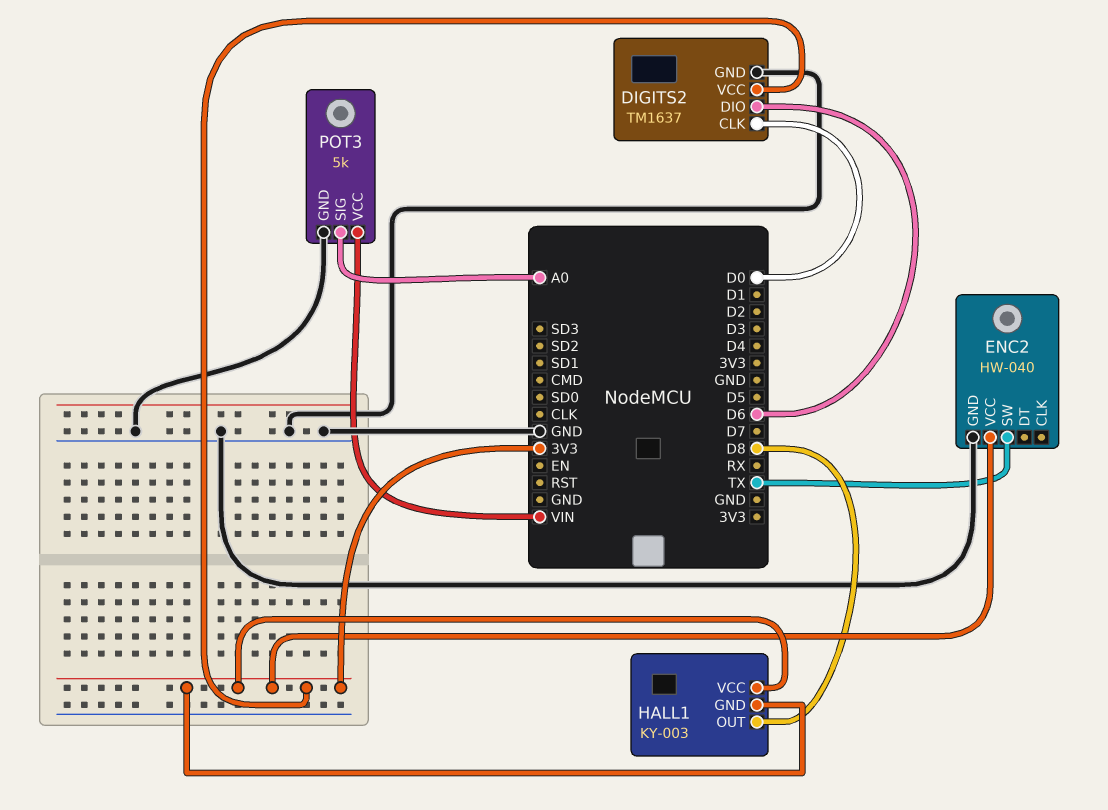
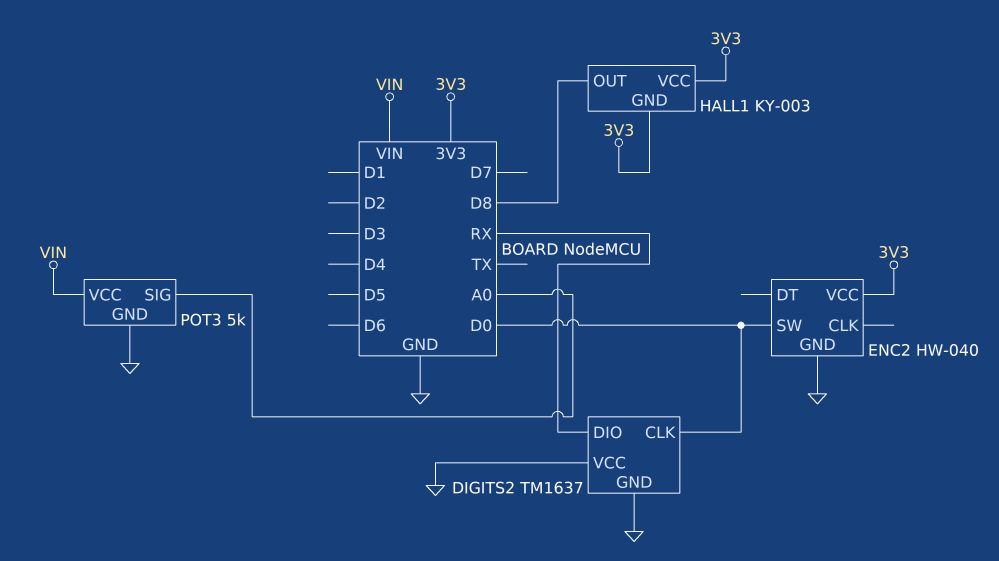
DIGITS2 pin DIO: D6 -> RX
DIGITS2 pin VCC: 3V3 -> GND
ENC2 pin SW: TX -> D0

